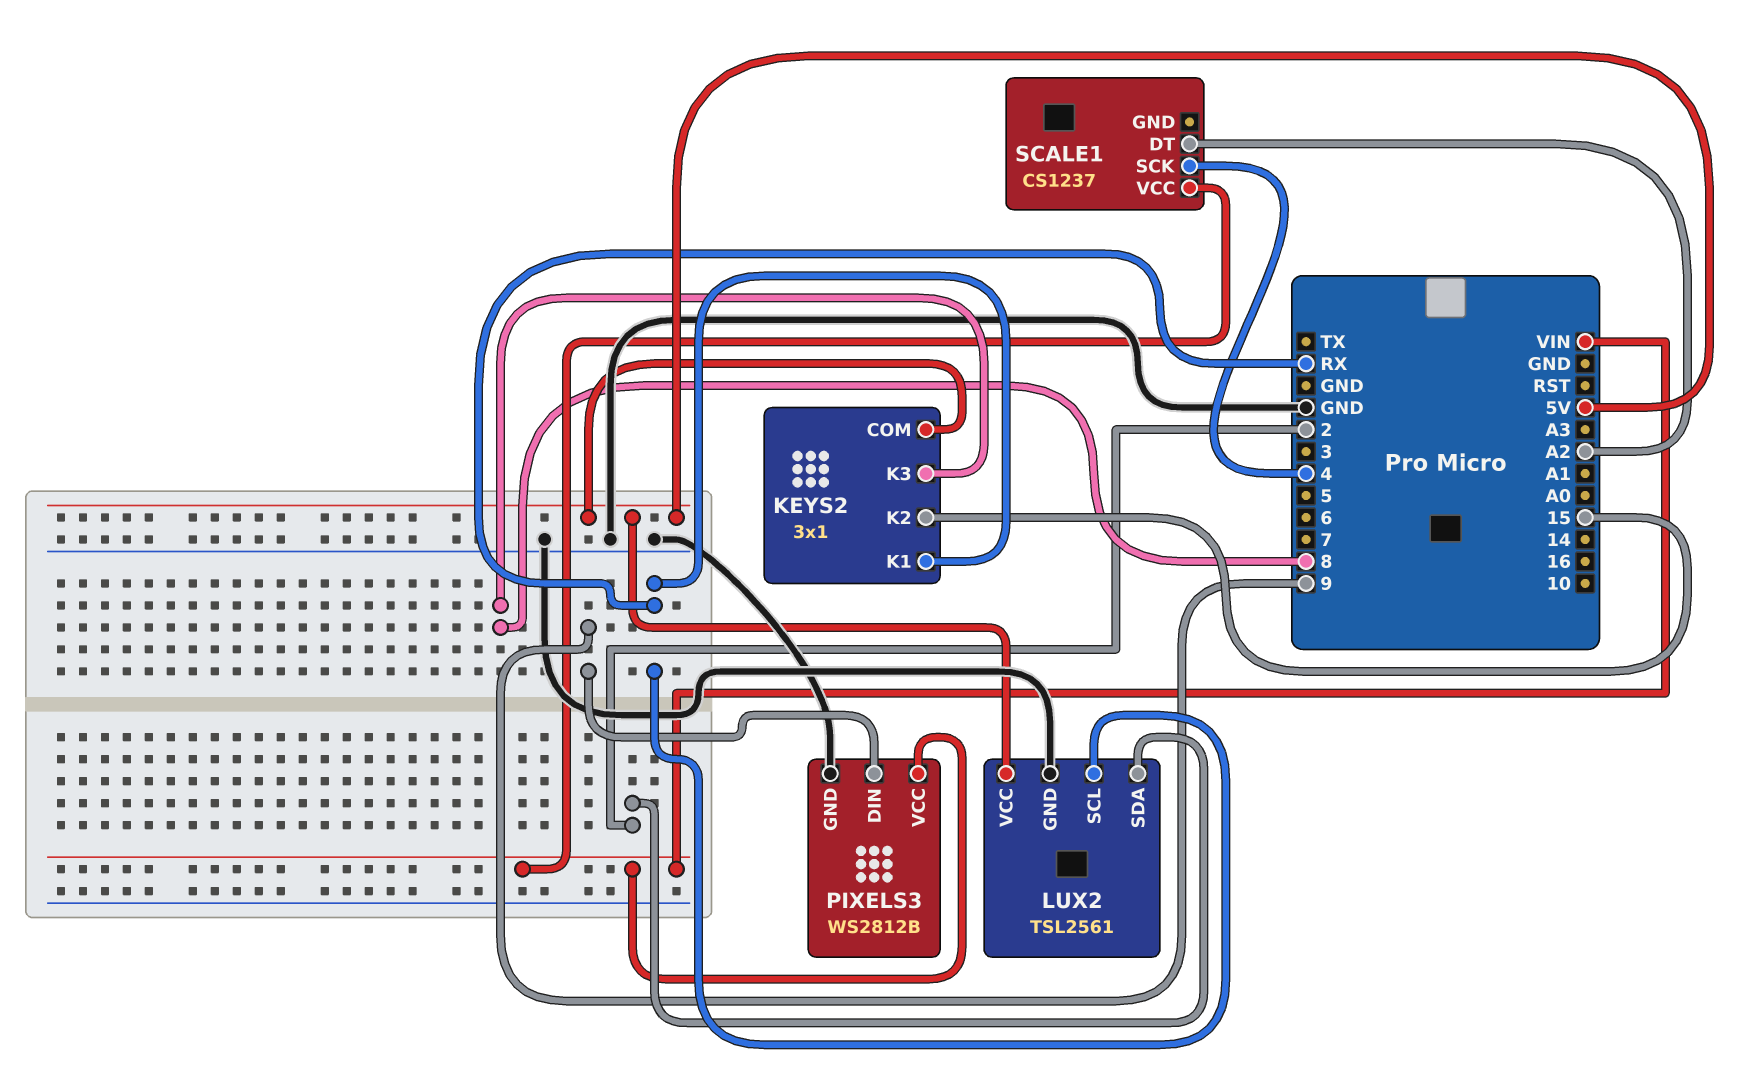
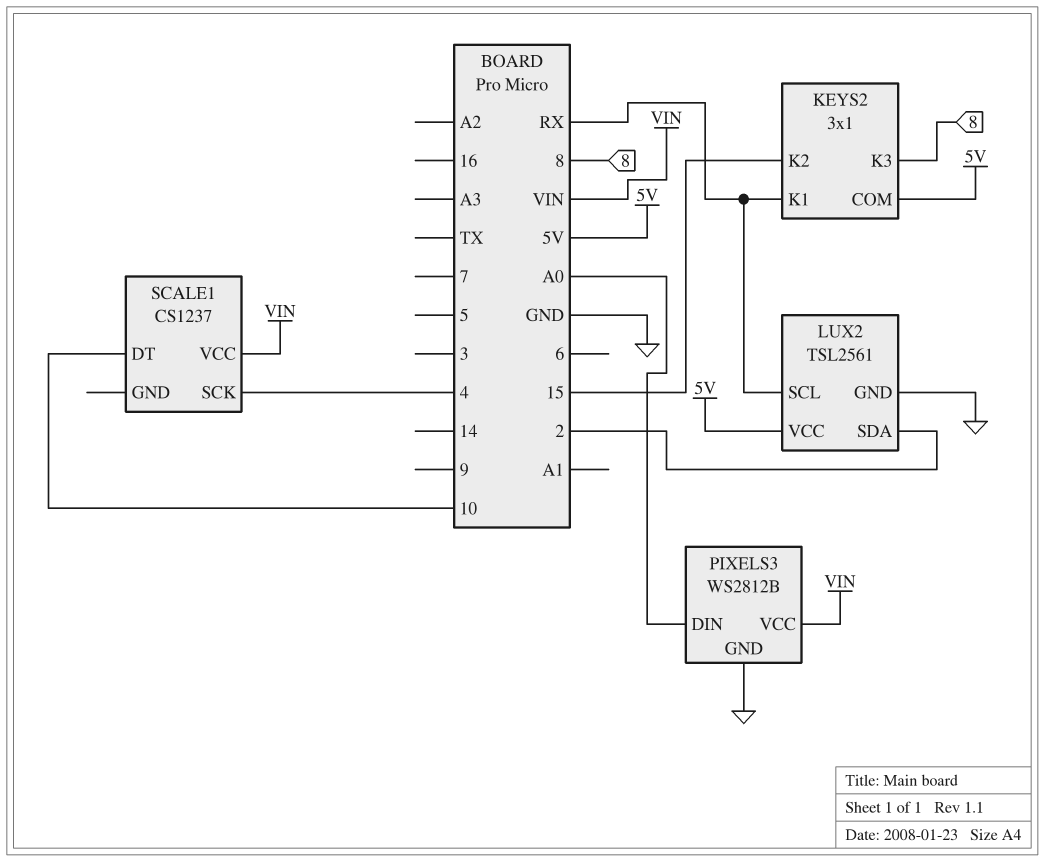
PIXELS3 pin DIN: 9 -> A0
SCALE1 pin DT: A2 -> 10

